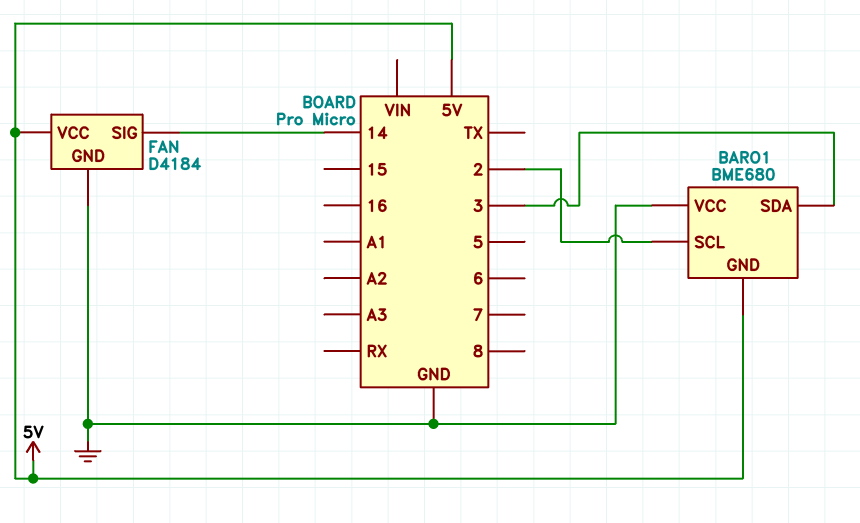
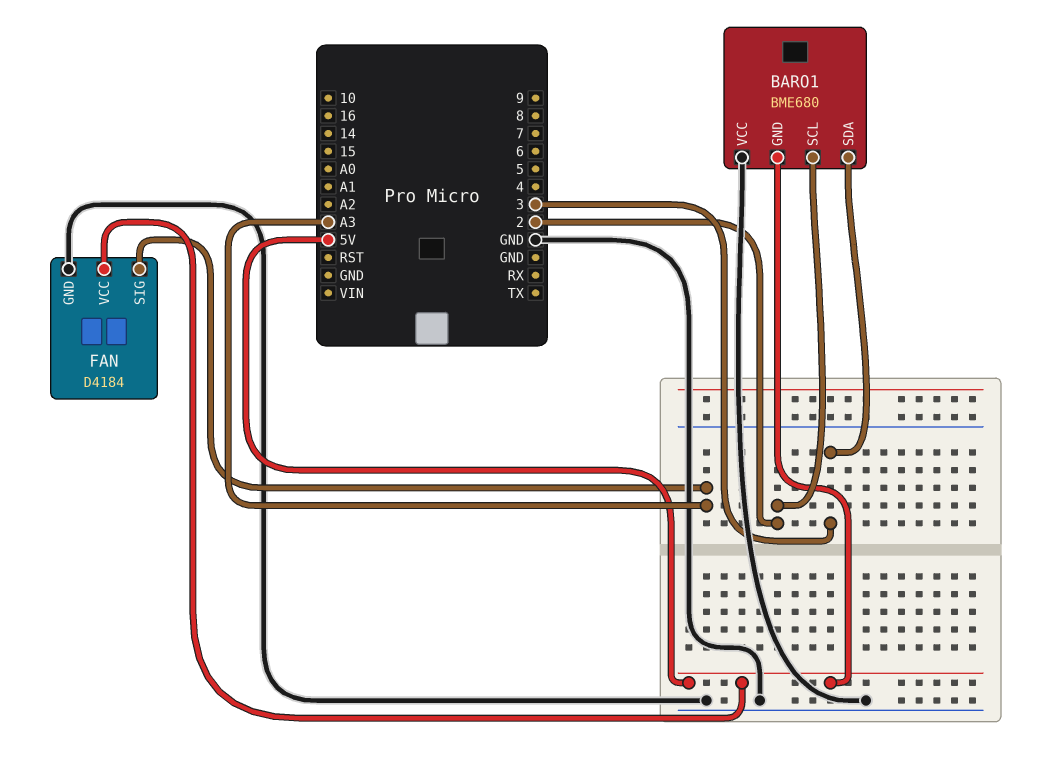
FAN pin SIG: 14 -> A3

